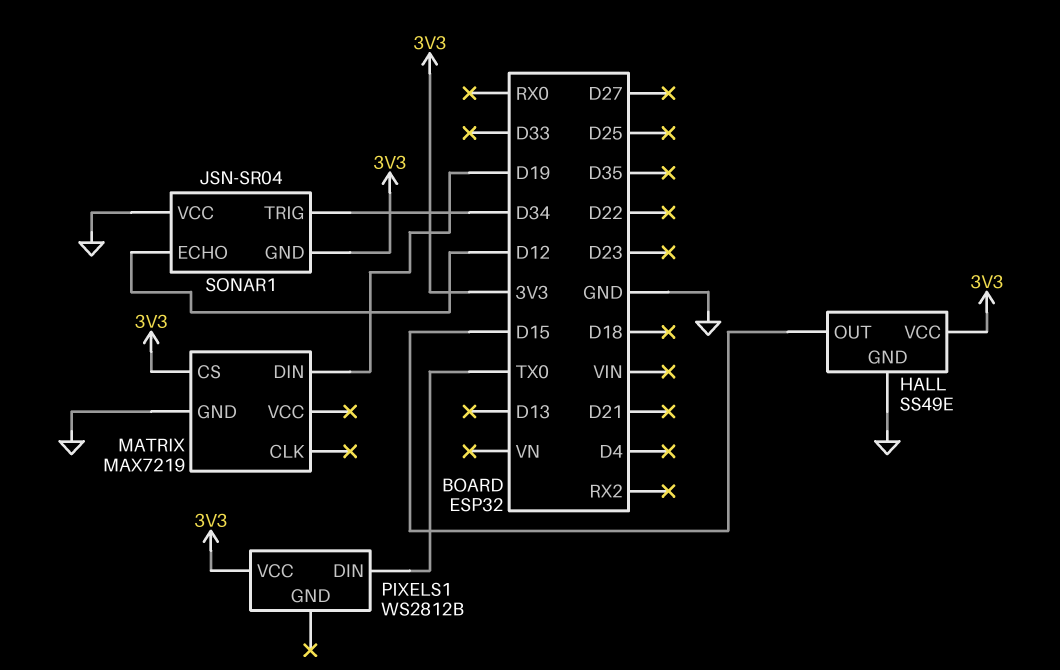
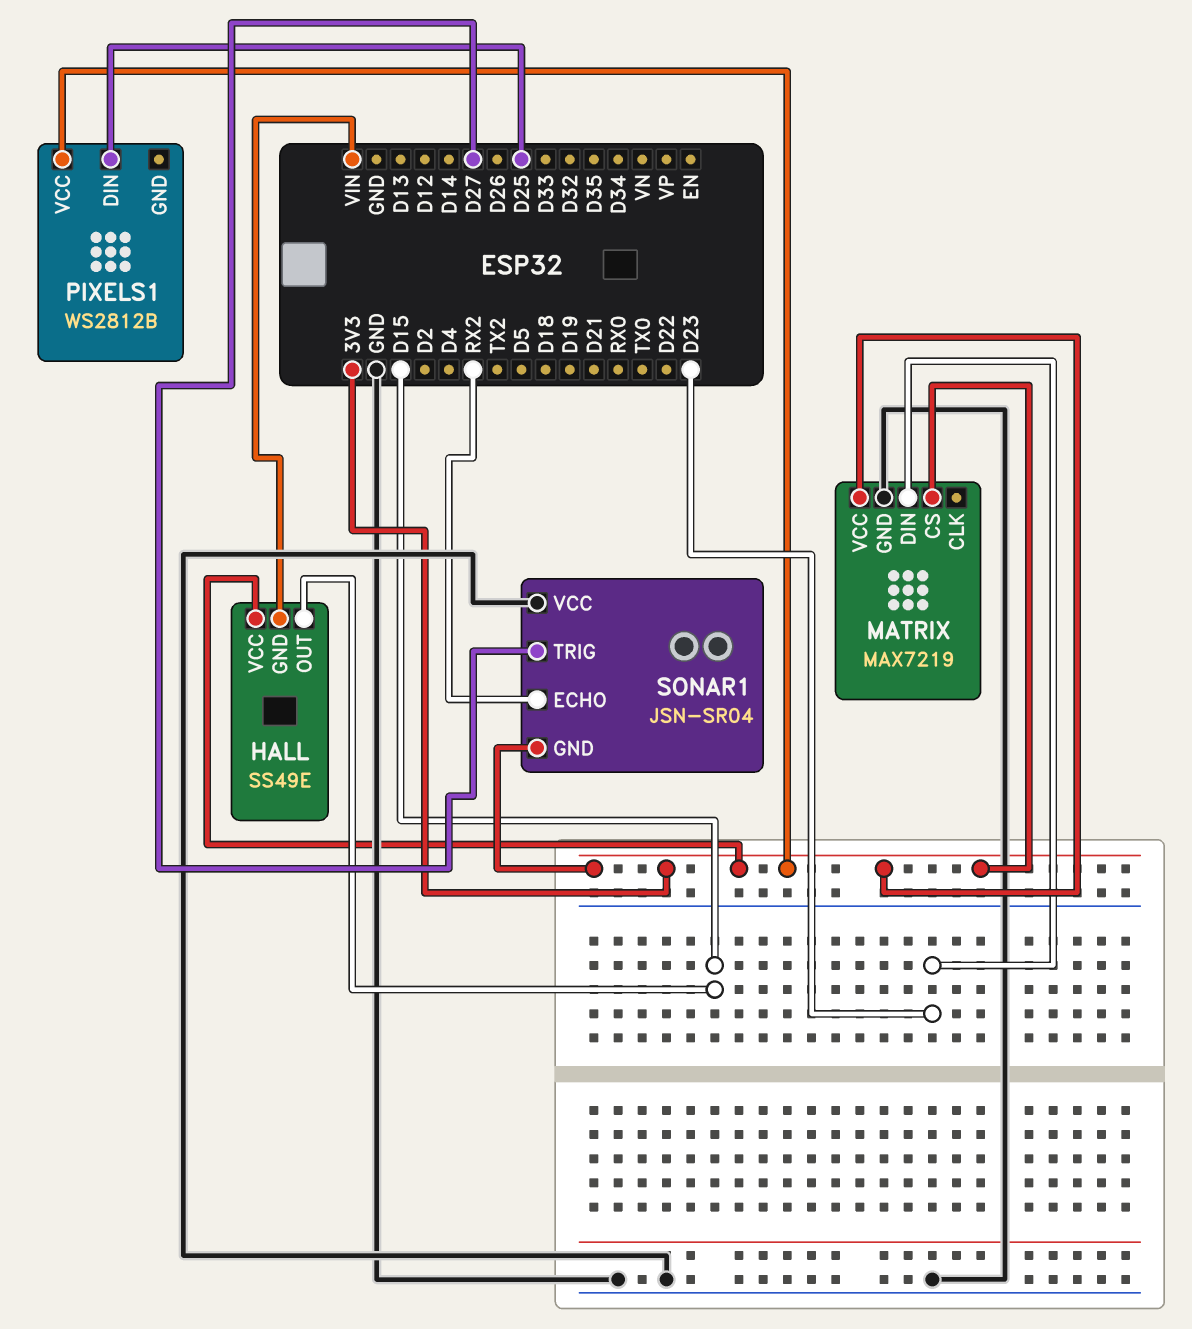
HALL pin GND: GND -> VIN
MATRIX pin DIN: D19 -> D23
MATRIX pin VCC: none -> 3V3
PIXELS1 pin DIN: TX0 -> D25
SONAR1 pin ECHO: D12 -> RX2
SONAR1 pin TRIG: D34 -> D27

